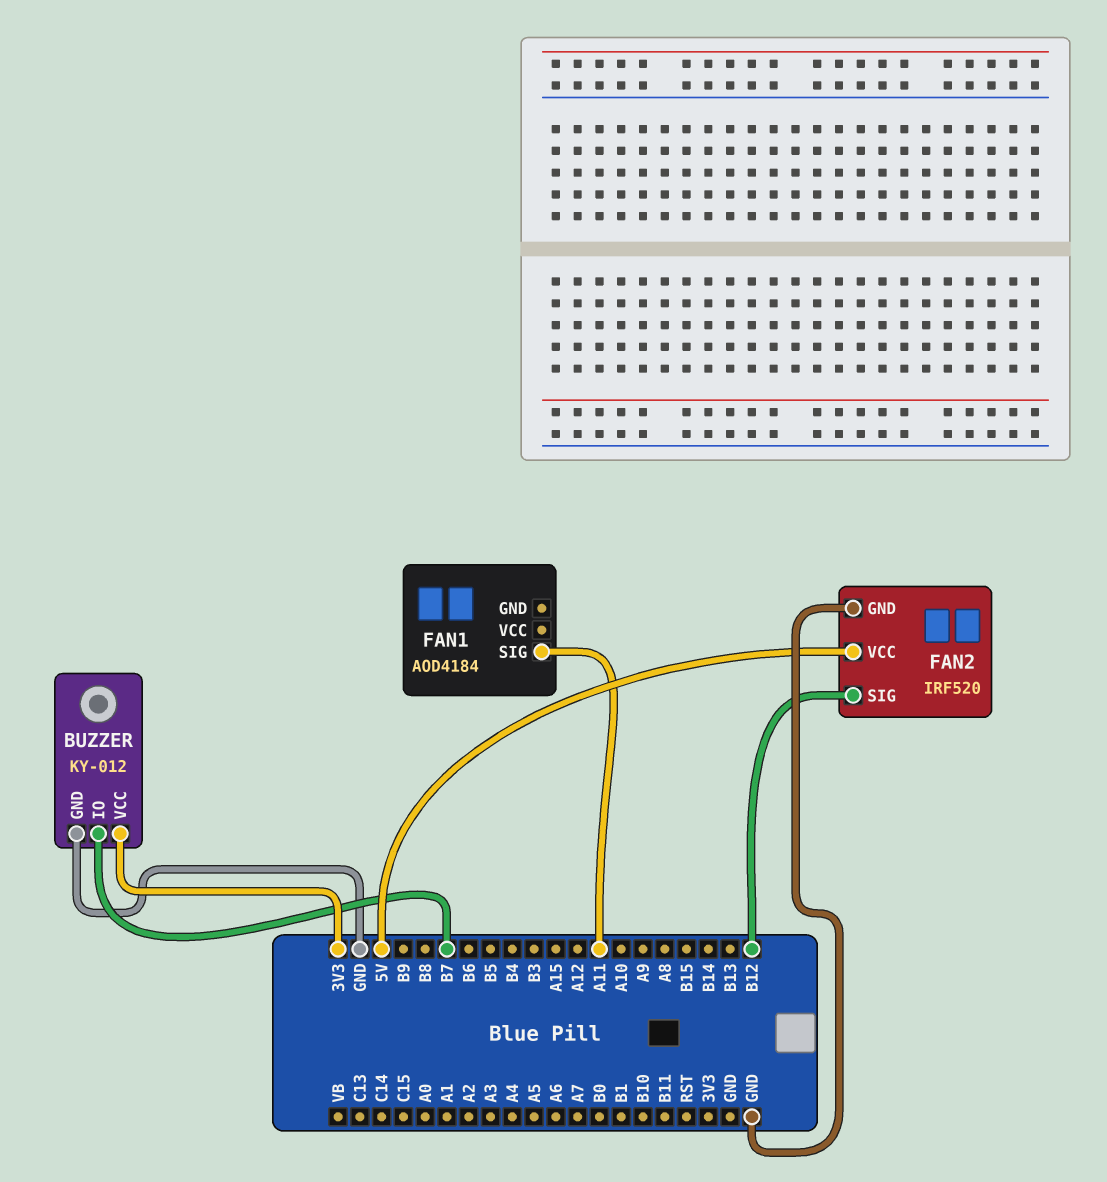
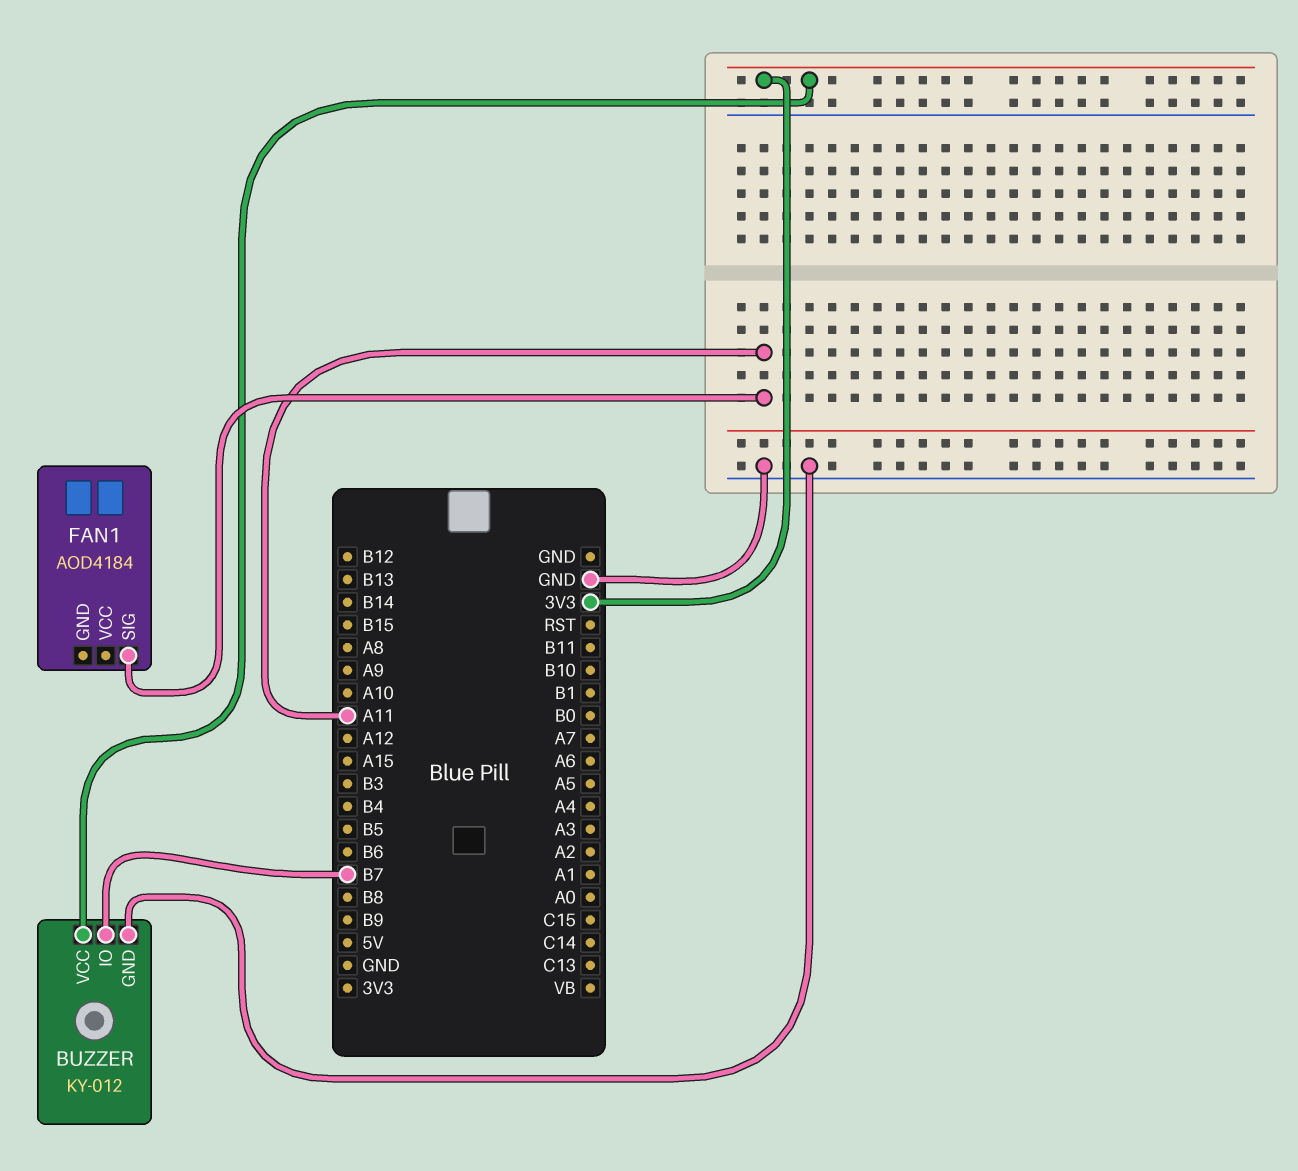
FAN2: IRF520 -> none
FAN2 pin GND: GND -> none
FAN2 pin SIG: B12 -> none
FAN2 pin VCC: 5V -> none

